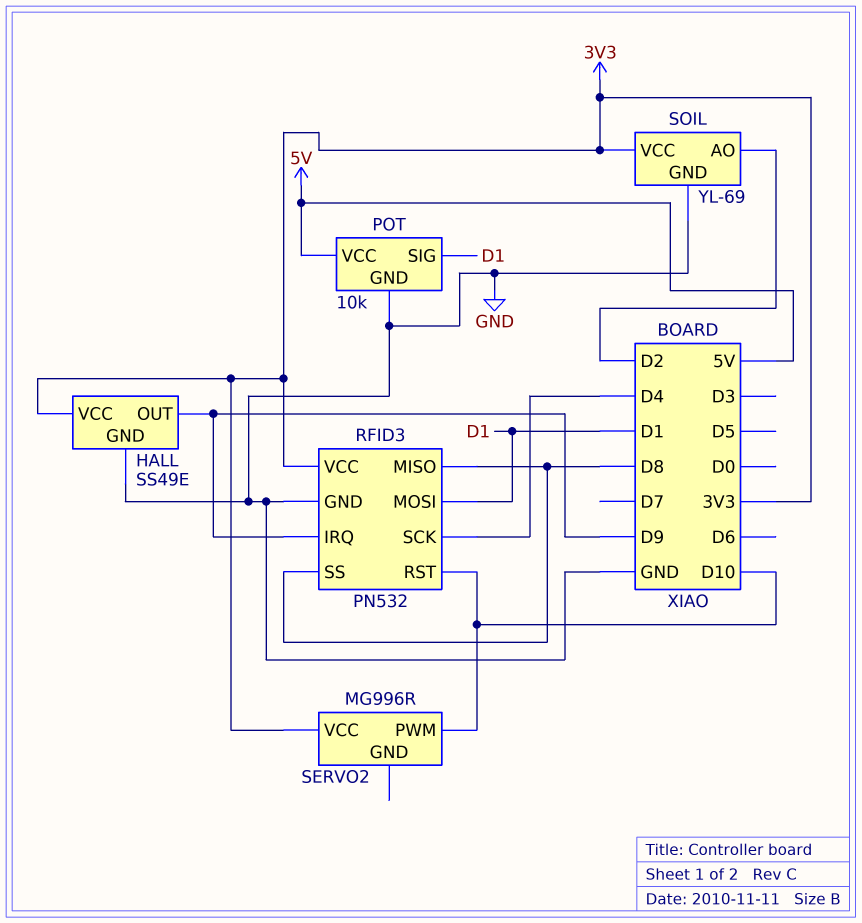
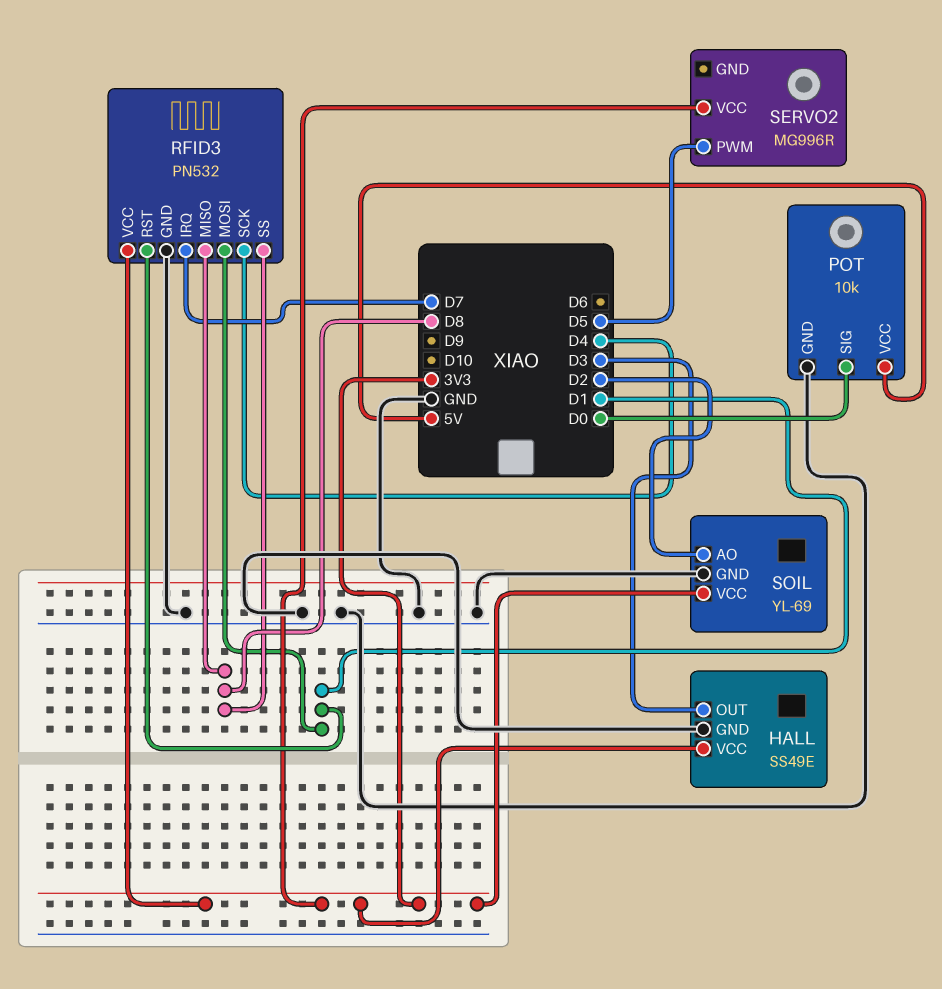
HALL pin OUT: D9 -> D3
POT pin SIG: D1 -> D0
RFID3 pin IRQ: D9 -> D7
RFID3 pin RST: D10 -> D1
SERVO2 pin PWM: D10 -> D5

